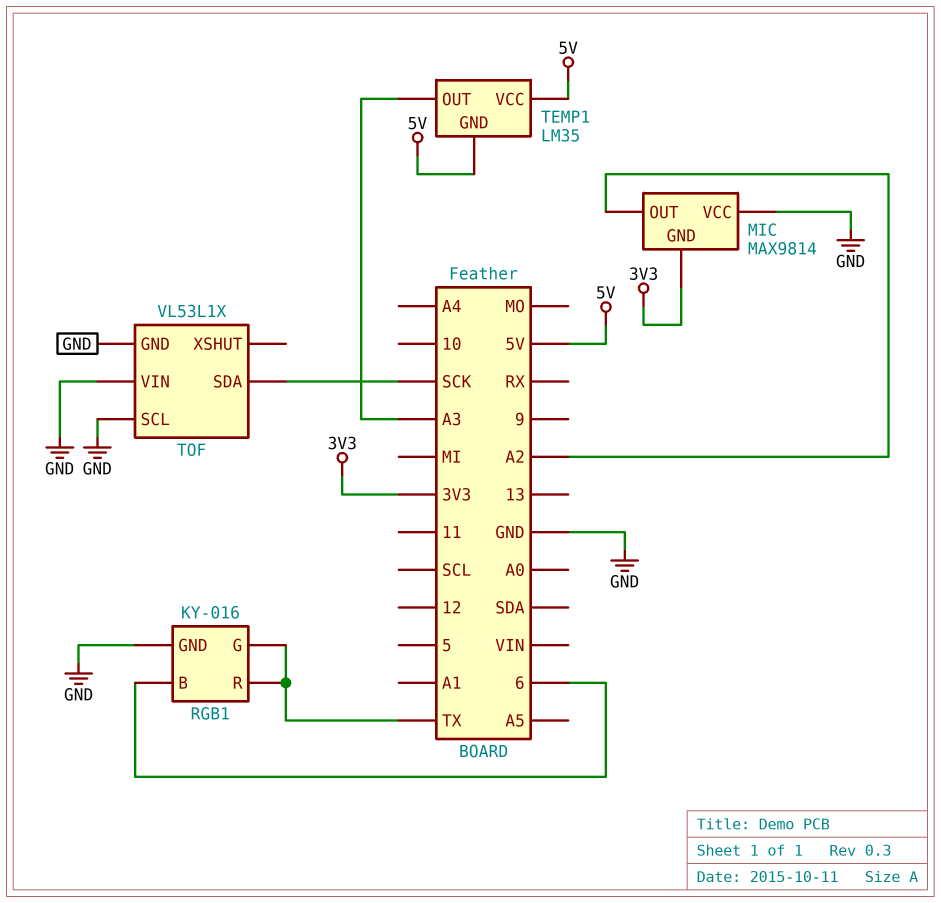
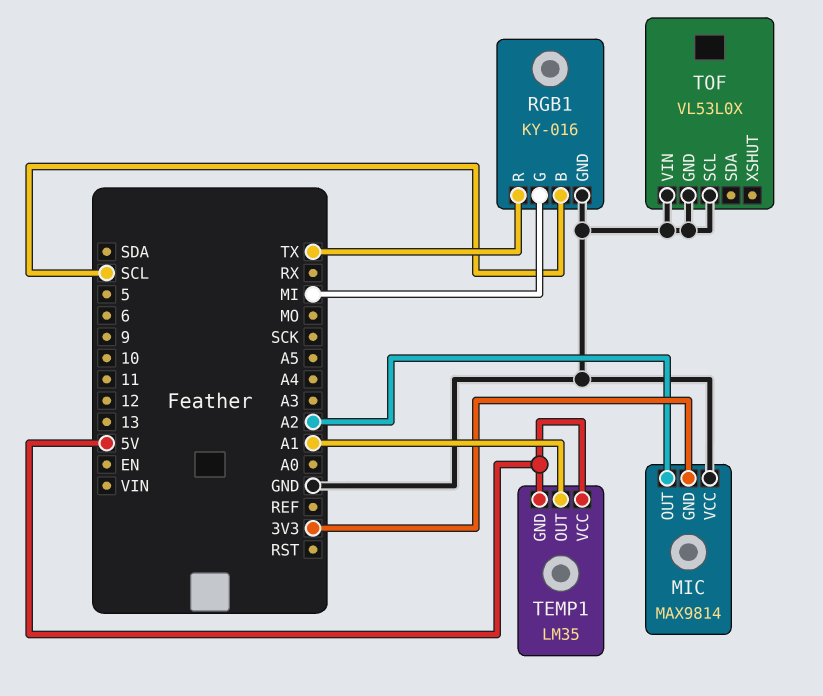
RGB1 pin B: 6 -> SCL
RGB1 pin G: TX -> MI
TEMP1 pin OUT: A3 -> A1
TOF: VL53L1X -> VL53L0X
TOF pin SDA: SCK -> none

